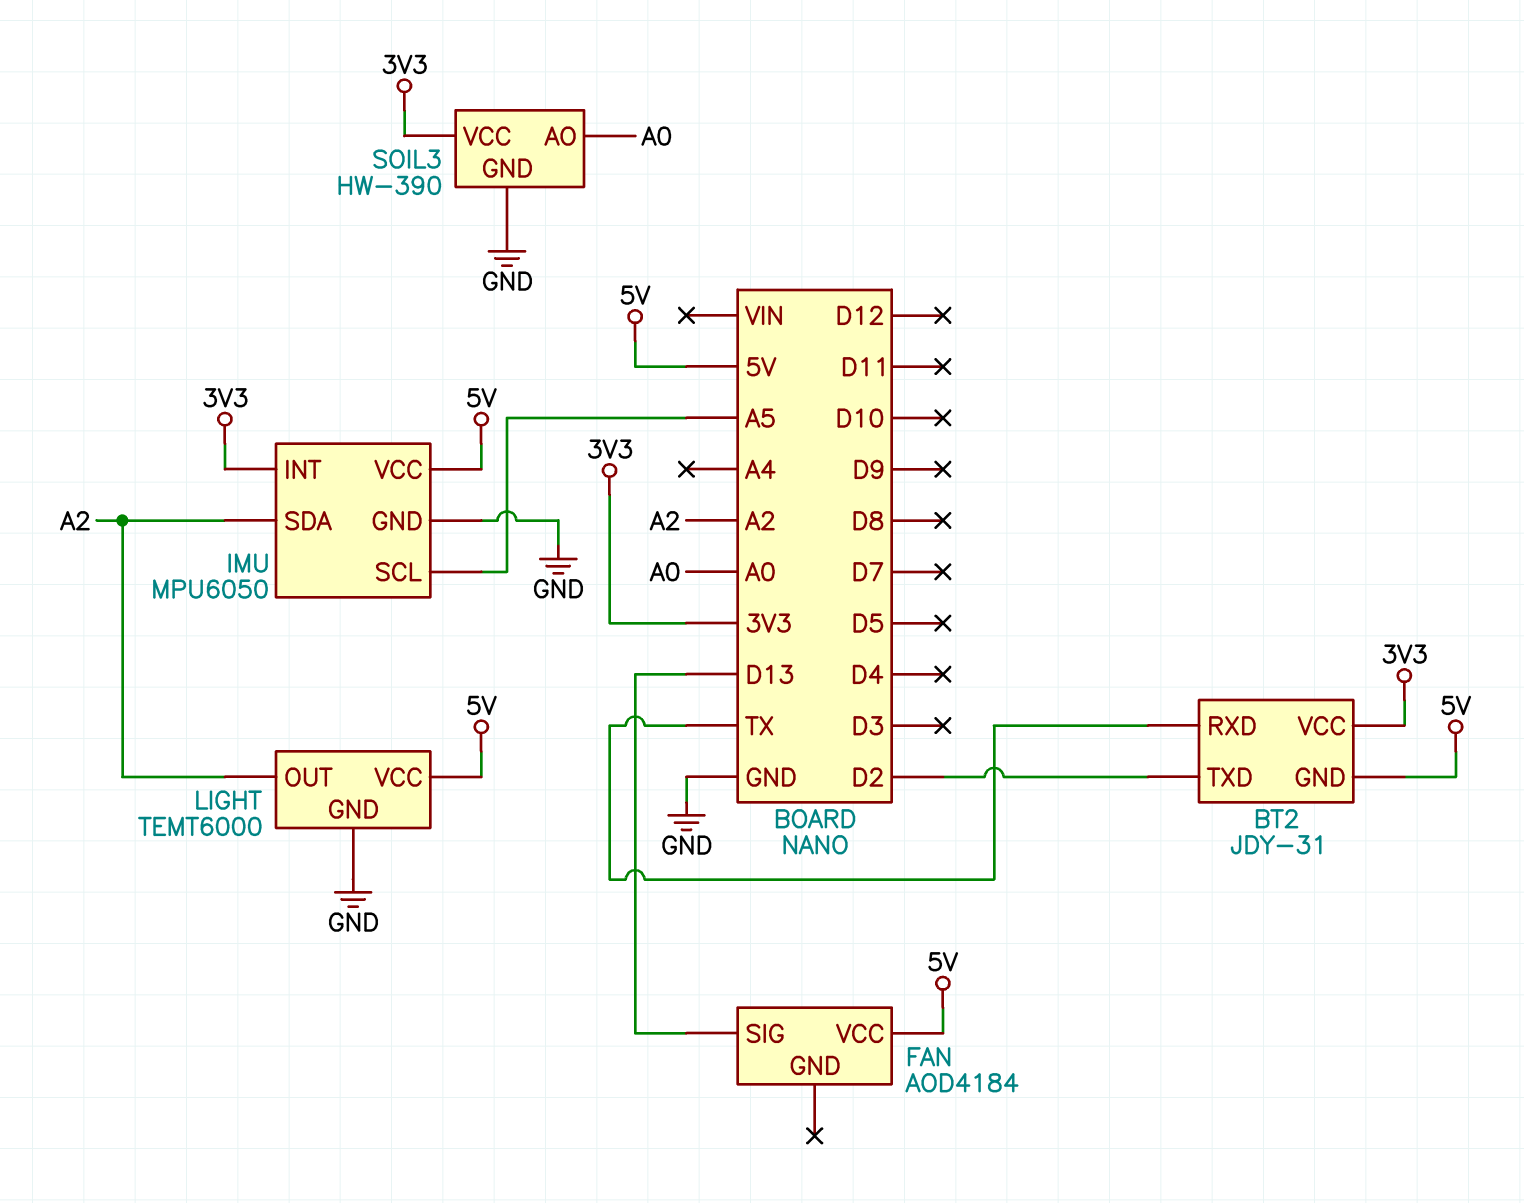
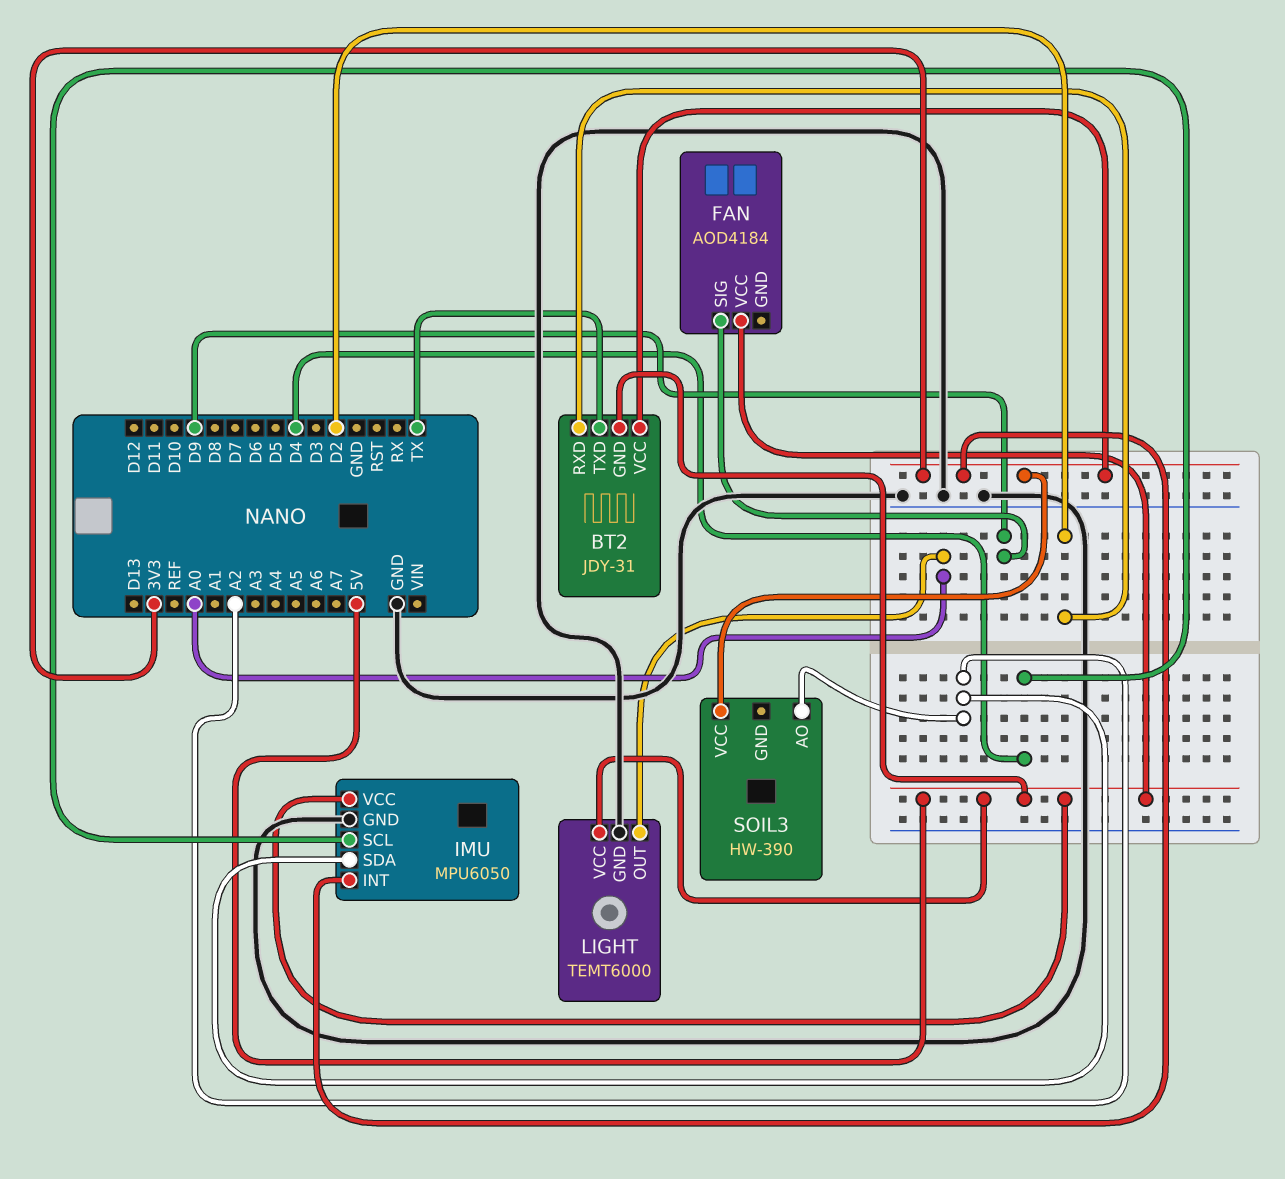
BT2 pin RXD: TX -> D2
BT2 pin TXD: D2 -> TX
FAN pin SIG: D13 -> D9
IMU pin SCL: A5 -> D4
LIGHT pin OUT: A2 -> A0
SOIL3 pin AO: A0 -> A2
SOIL3 pin GND: GND -> none

